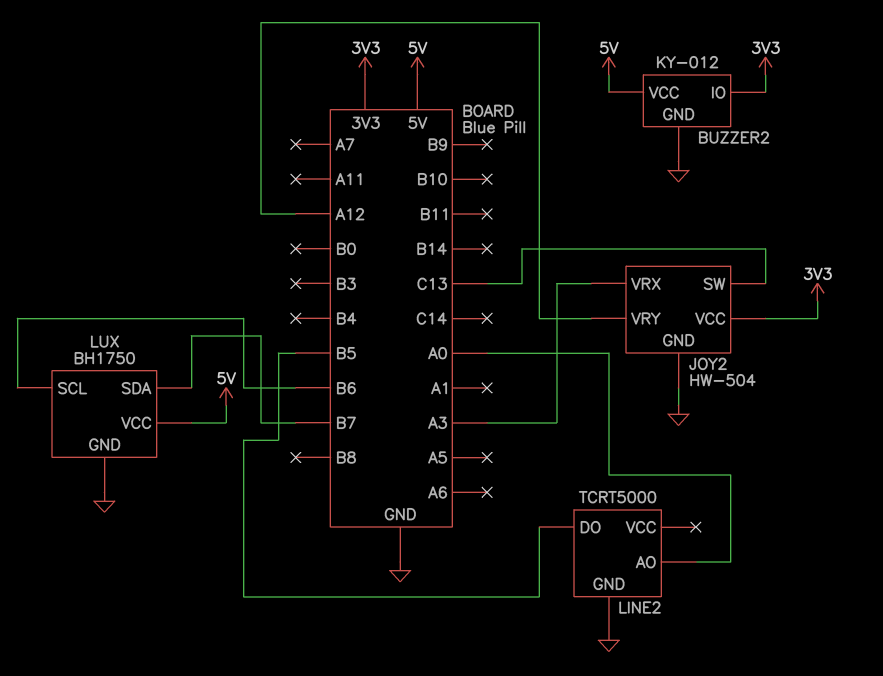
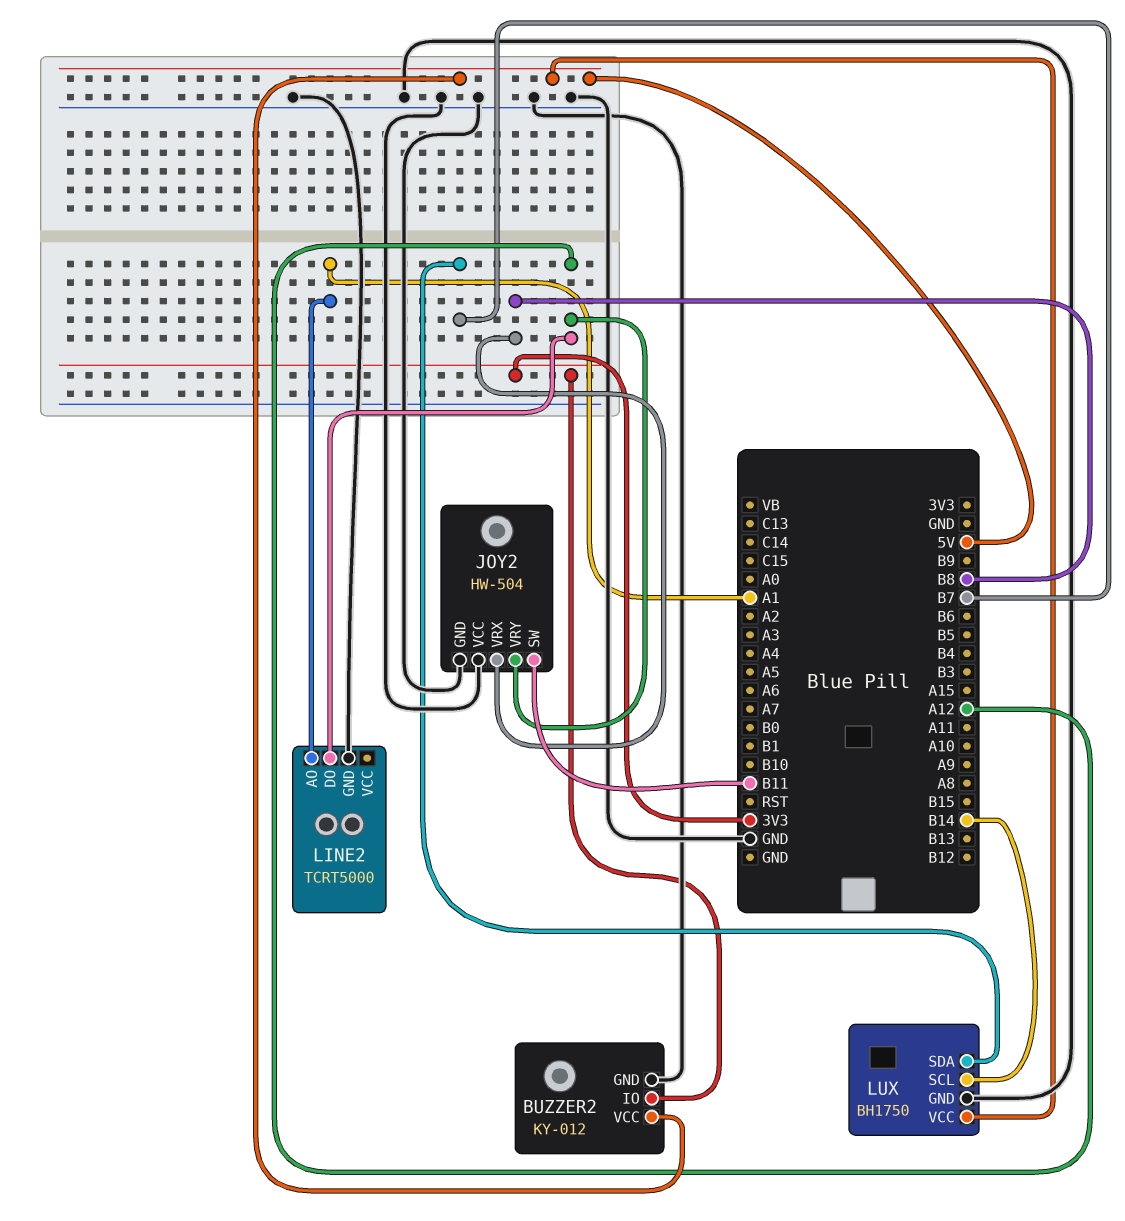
JOY2 pin SW: C13 -> B11
JOY2 pin VCC: 3V3 -> GND
JOY2 pin VRX: A3 -> B8
LINE2 pin AO: A0 -> A1
LINE2 pin DO: B5 -> A12
LUX pin SCL: B6 -> B14

